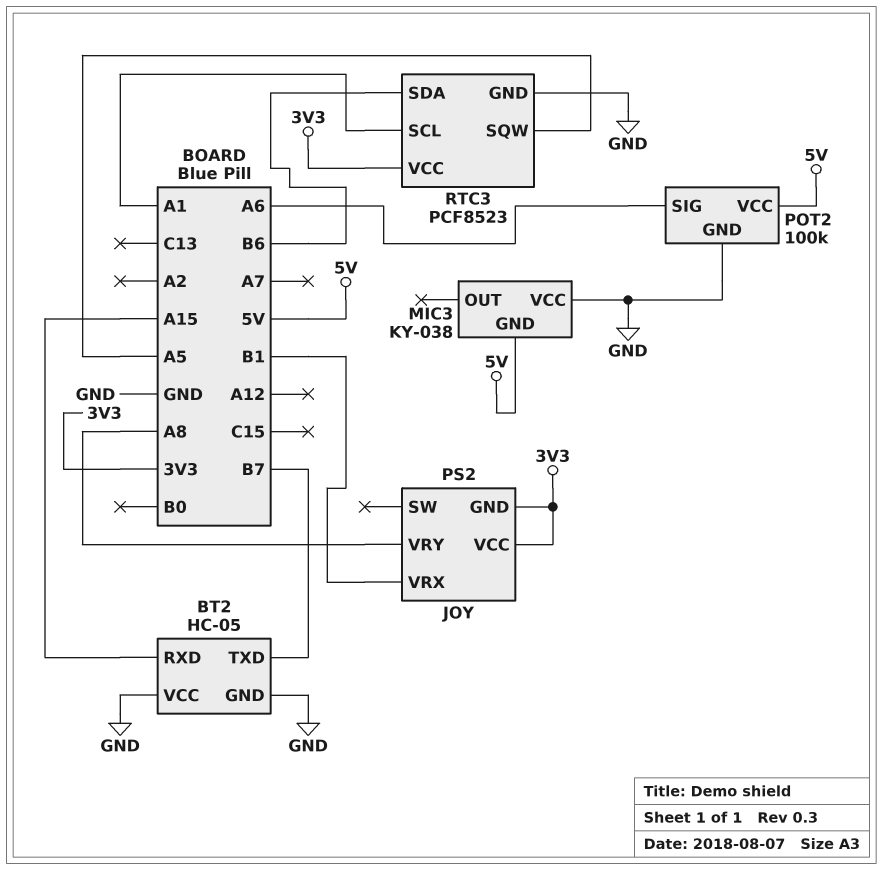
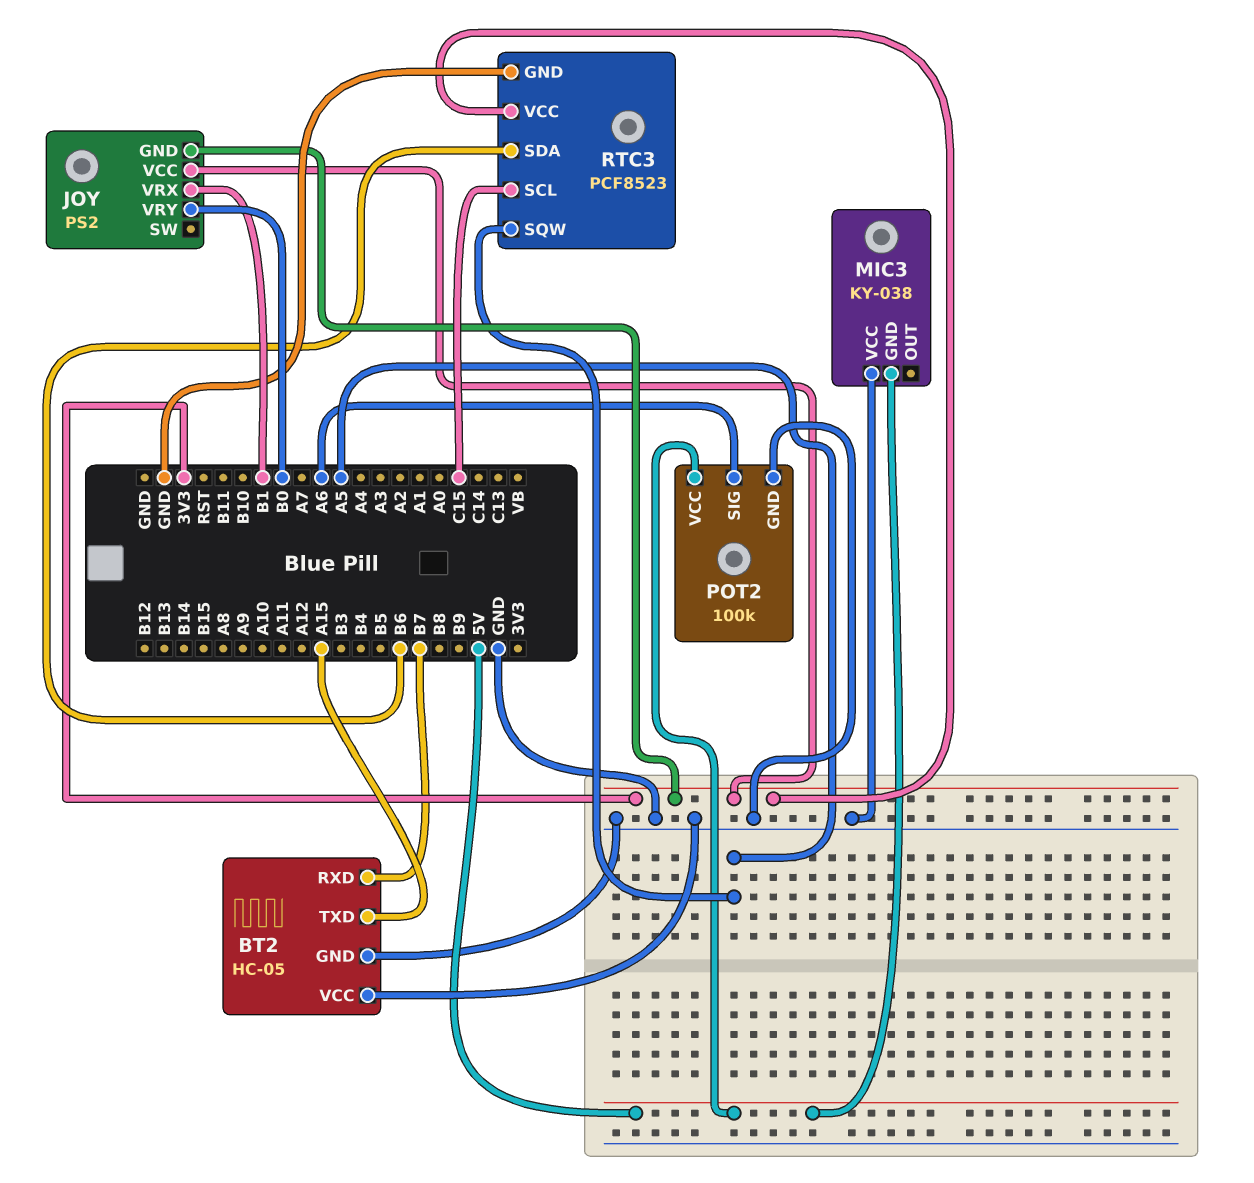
BT2 pin RXD: A15 -> B7
BT2 pin TXD: B7 -> A15
JOY pin VRY: A8 -> B0
RTC3 pin SCL: A1 -> C15

